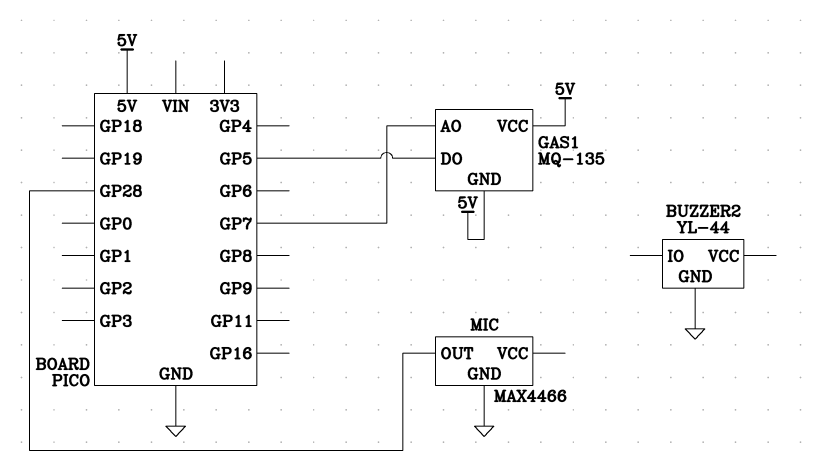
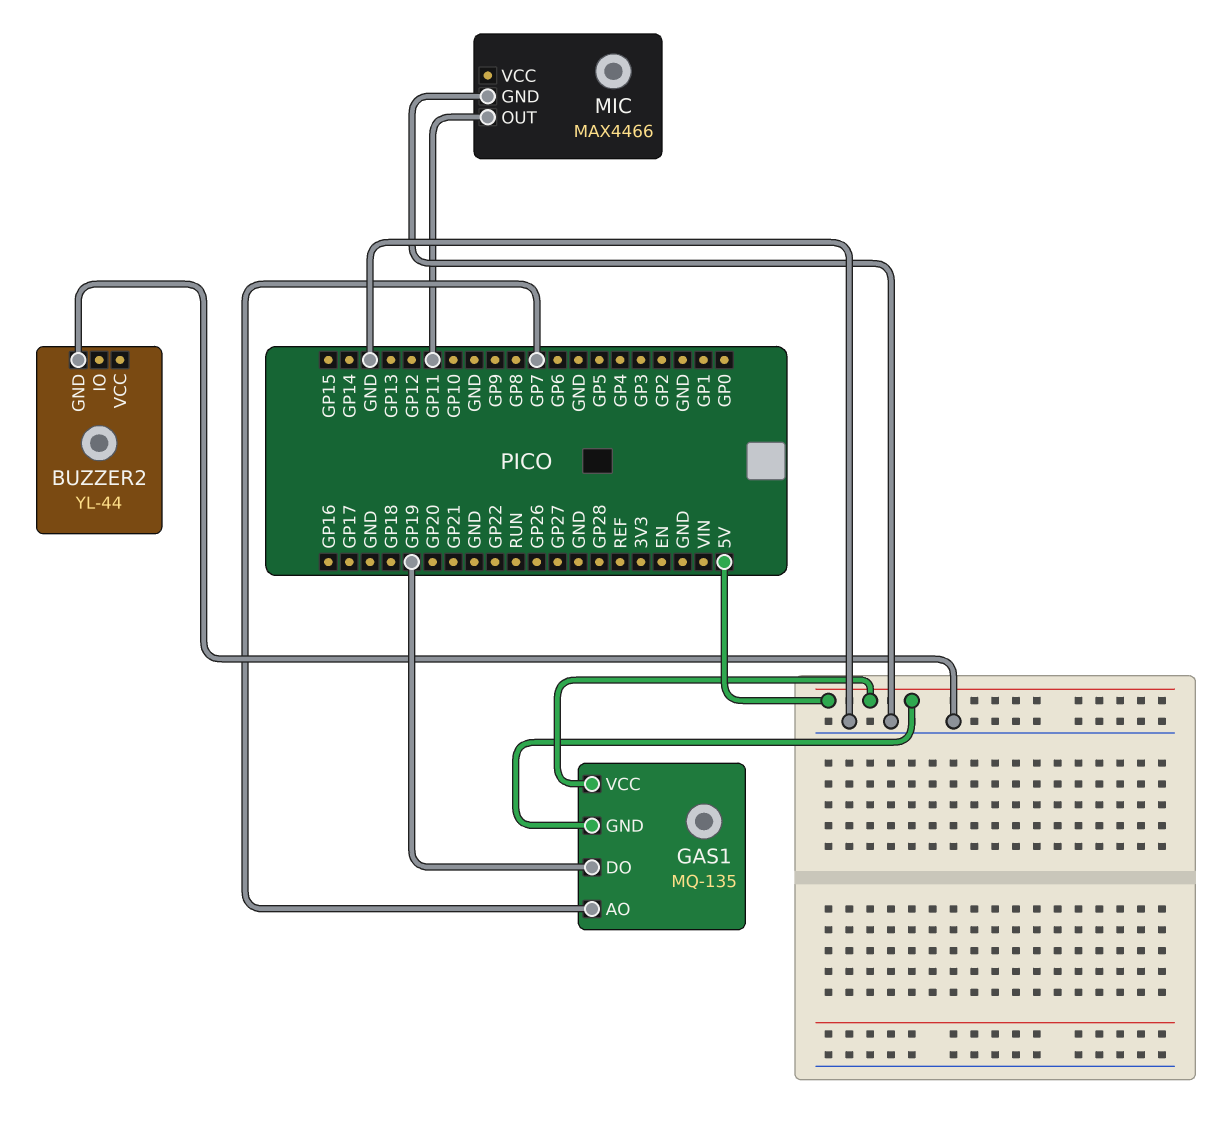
GAS1 pin DO: GP5 -> GP19
MIC pin OUT: GP28 -> GP11

